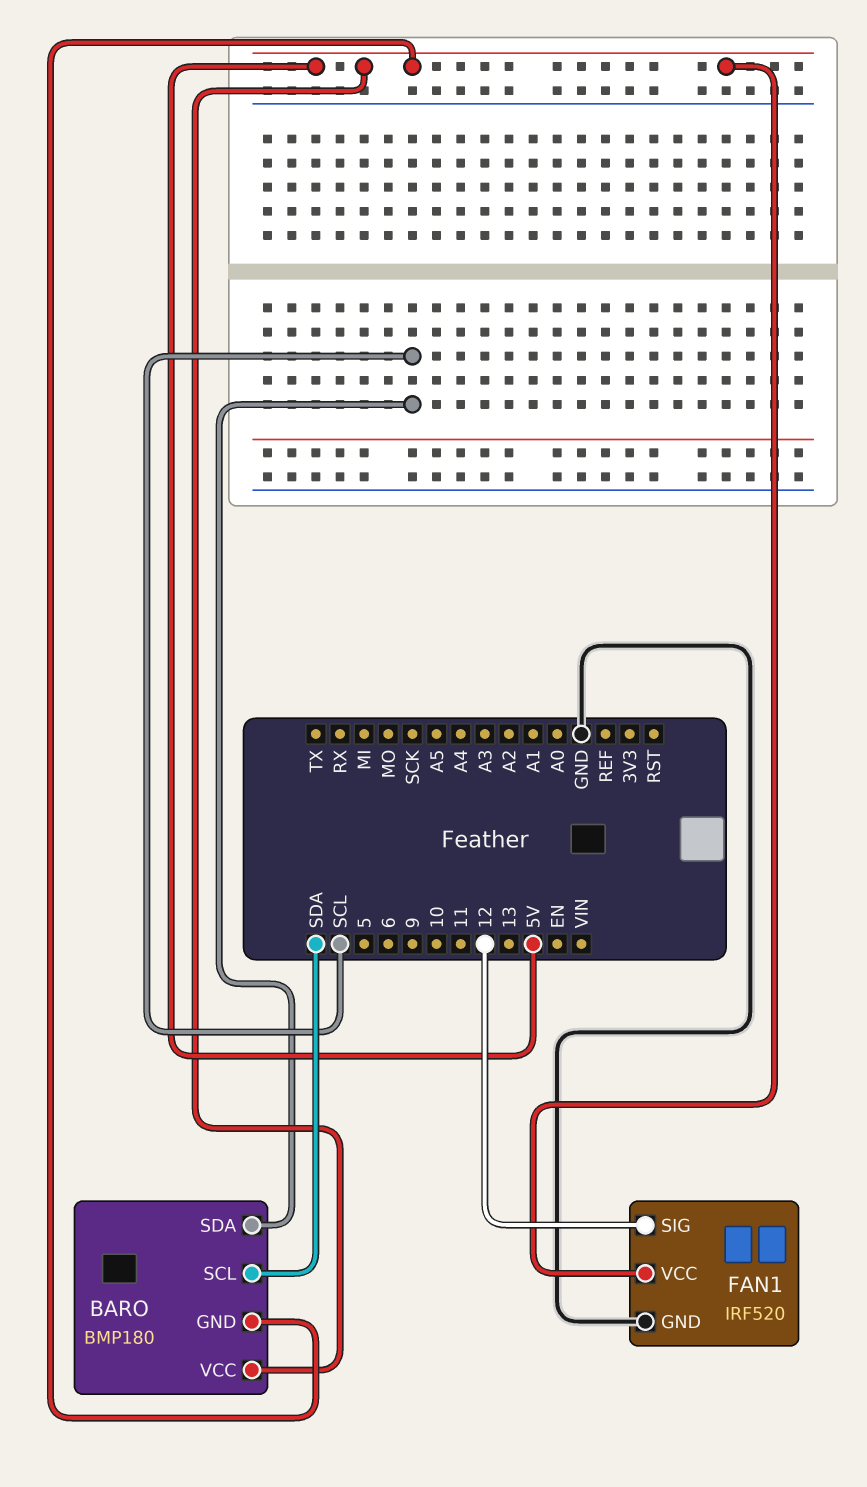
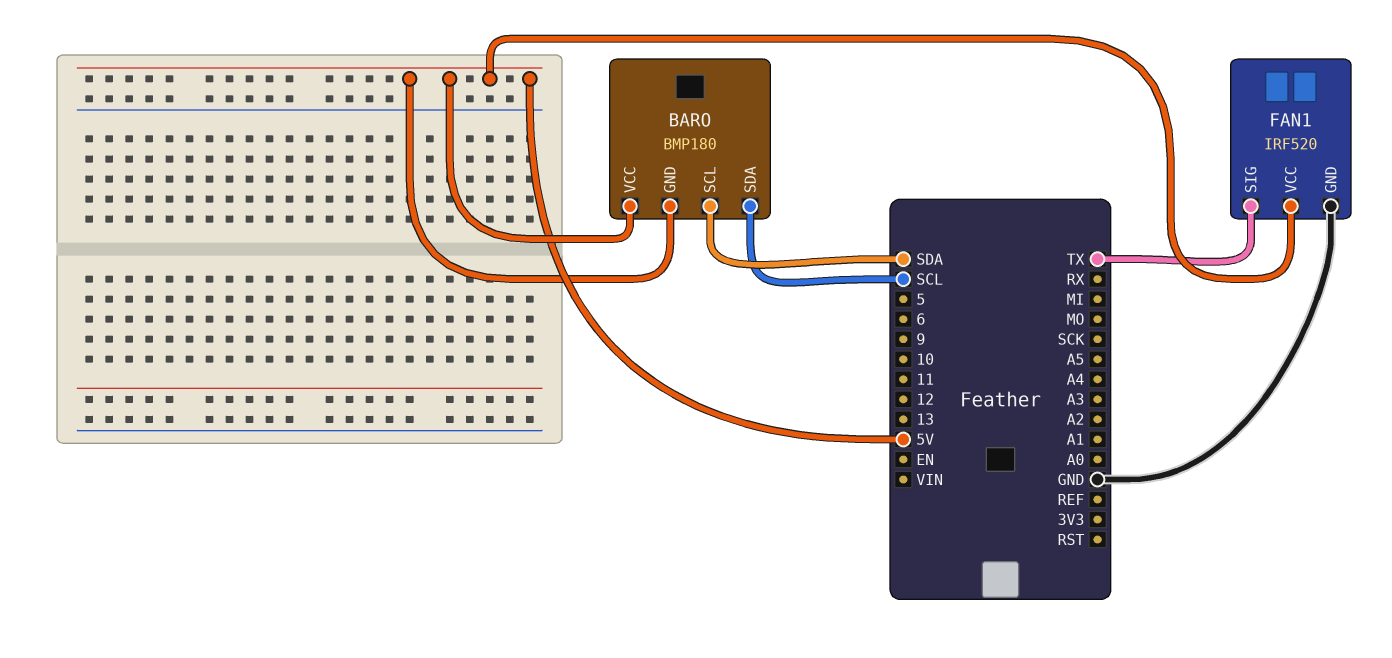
FAN1 pin SIG: 12 -> TX

